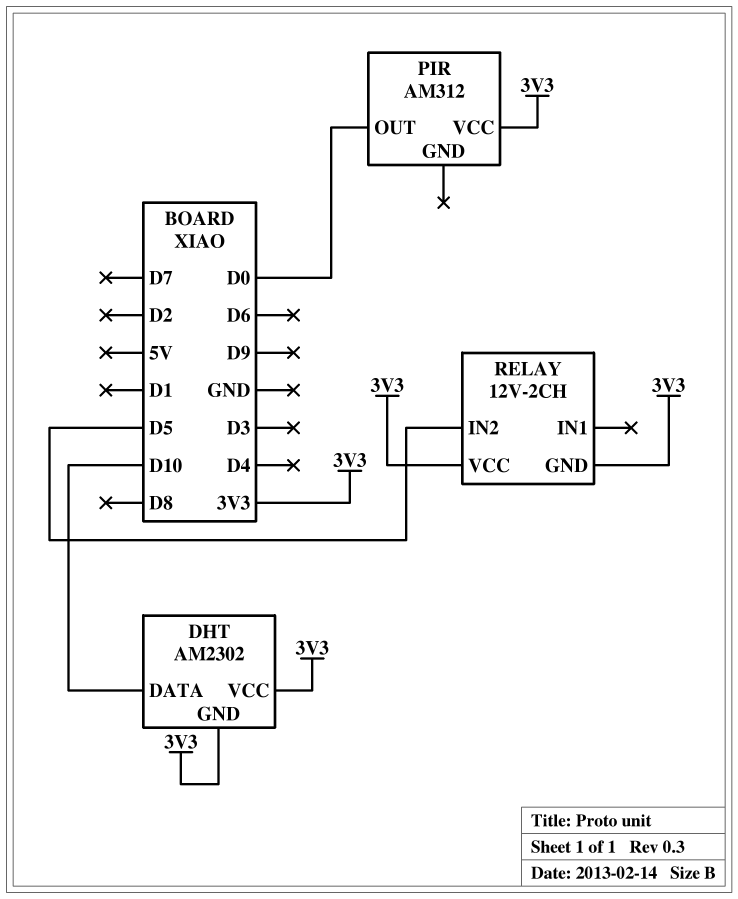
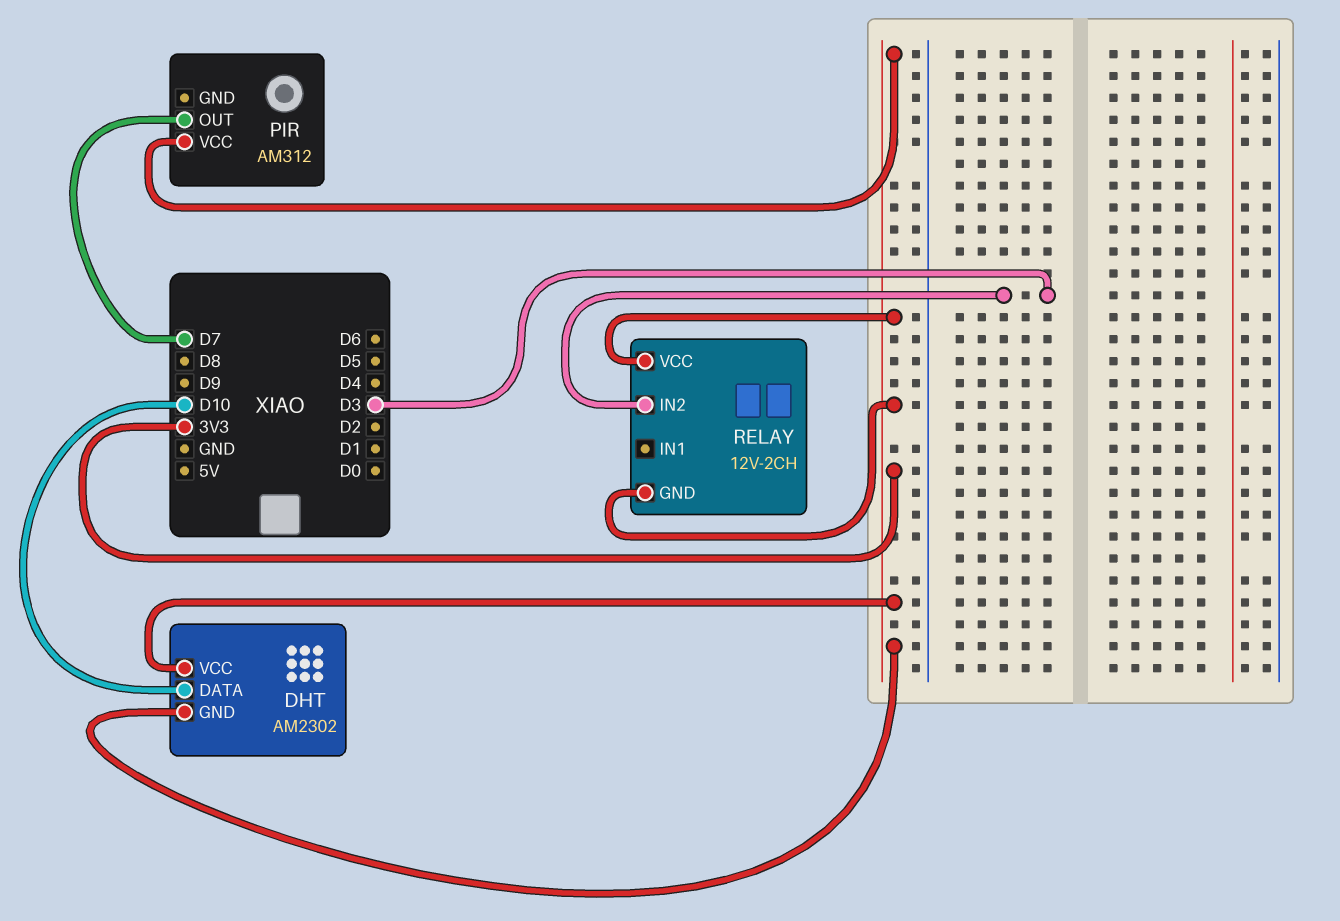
PIR pin OUT: D0 -> D7
RELAY pin IN2: D5 -> D3

